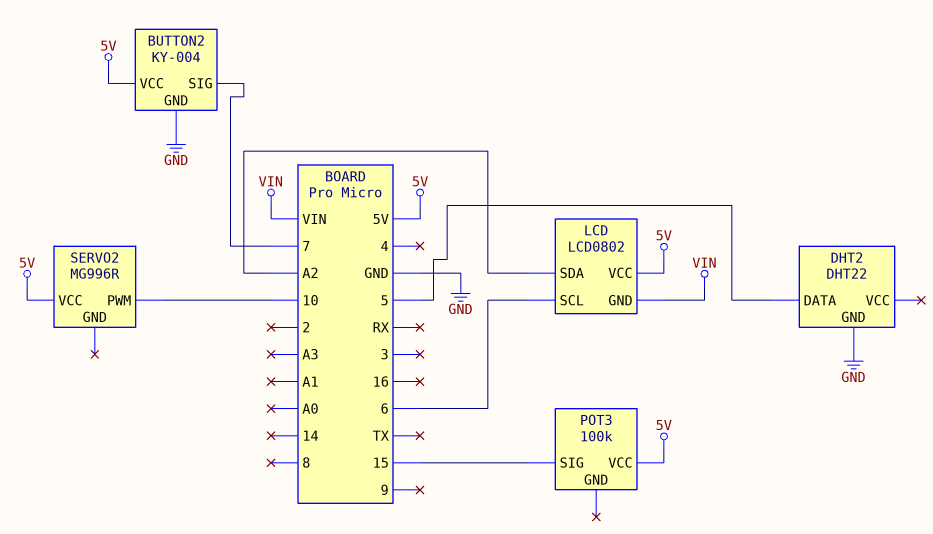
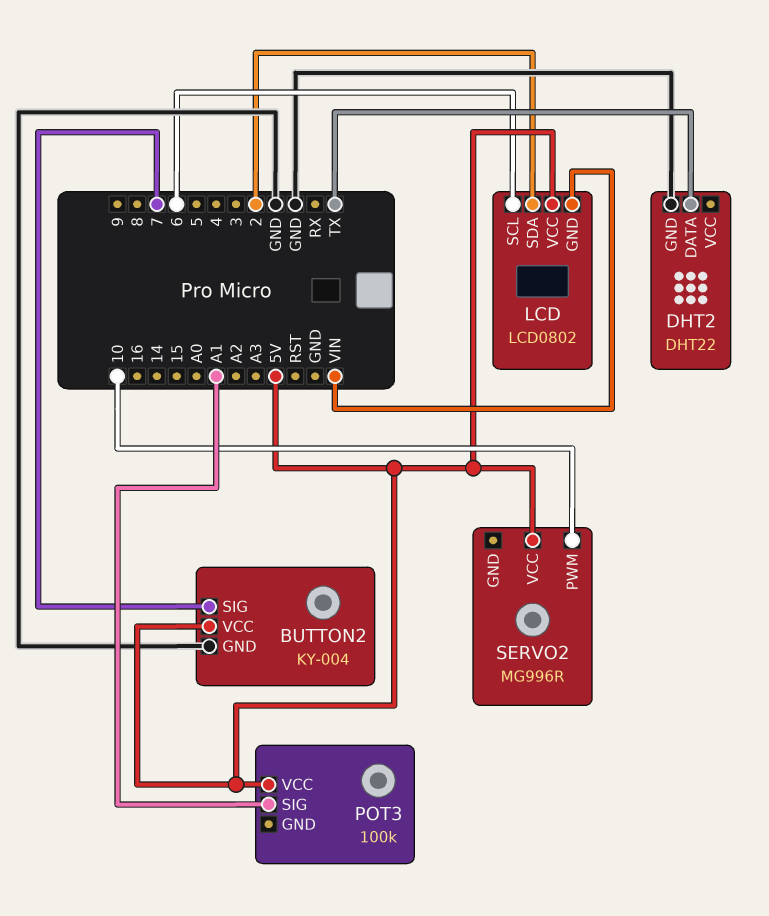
DHT2 pin DATA: 5 -> TX
LCD pin SDA: A2 -> 2
POT3 pin SIG: 15 -> A1

